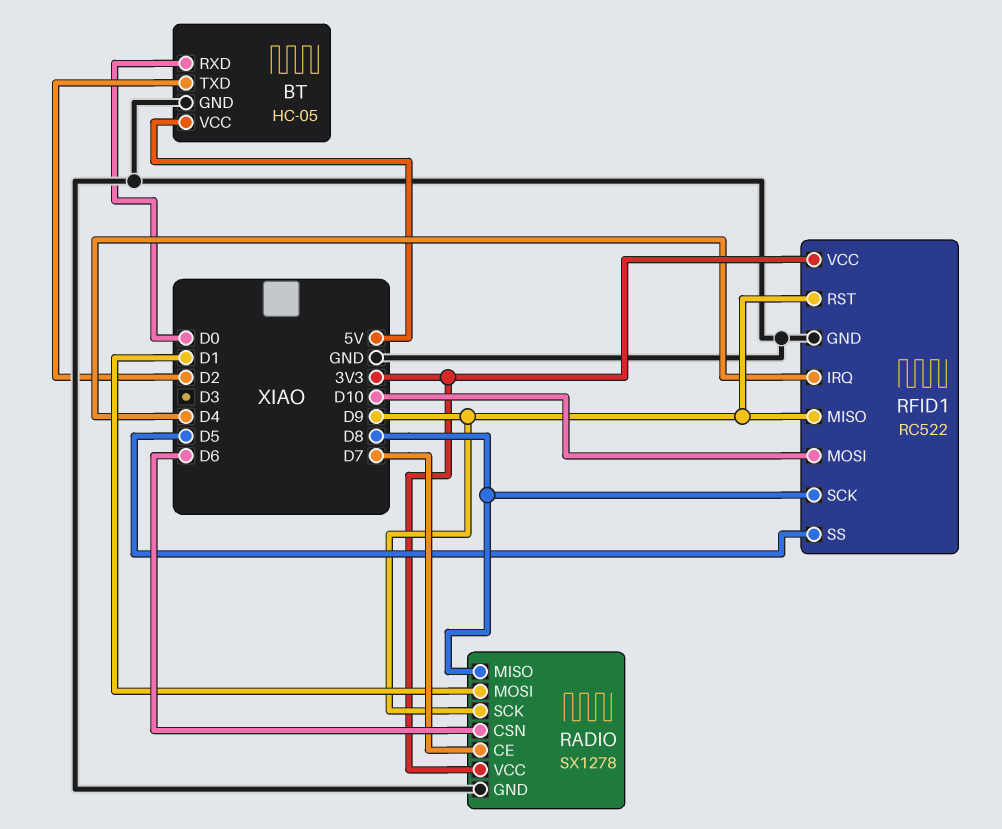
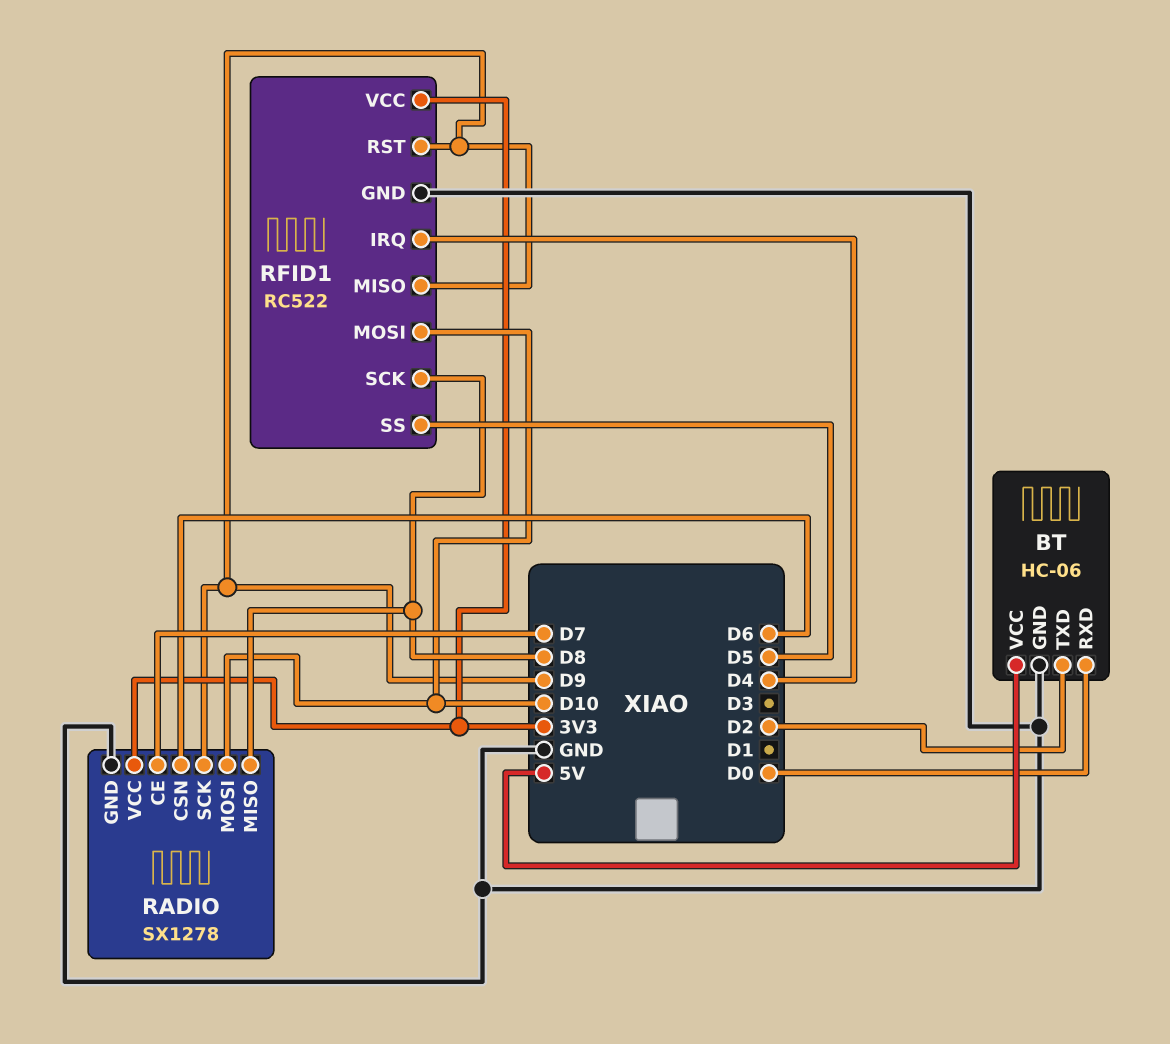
BT: HC-05 -> HC-06
RADIO pin MOSI: D1 -> D10

